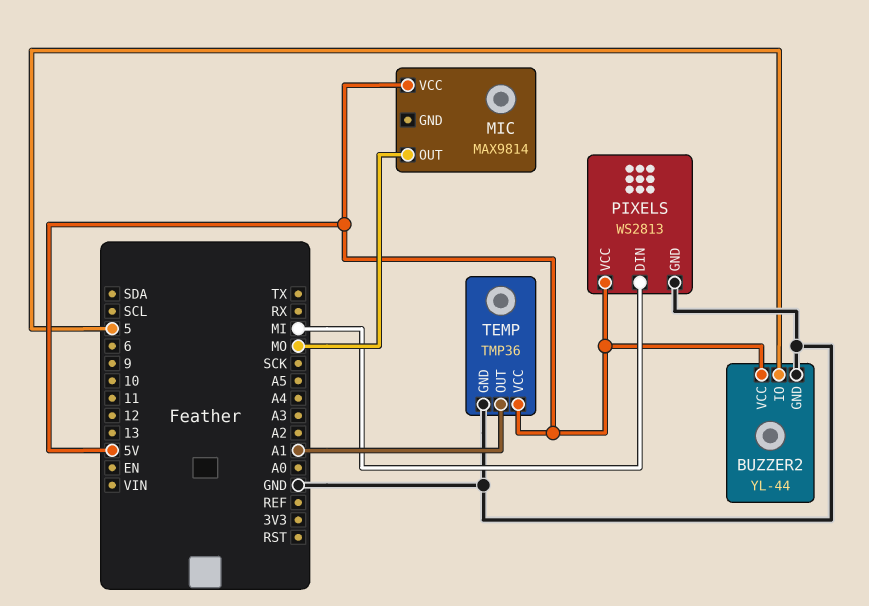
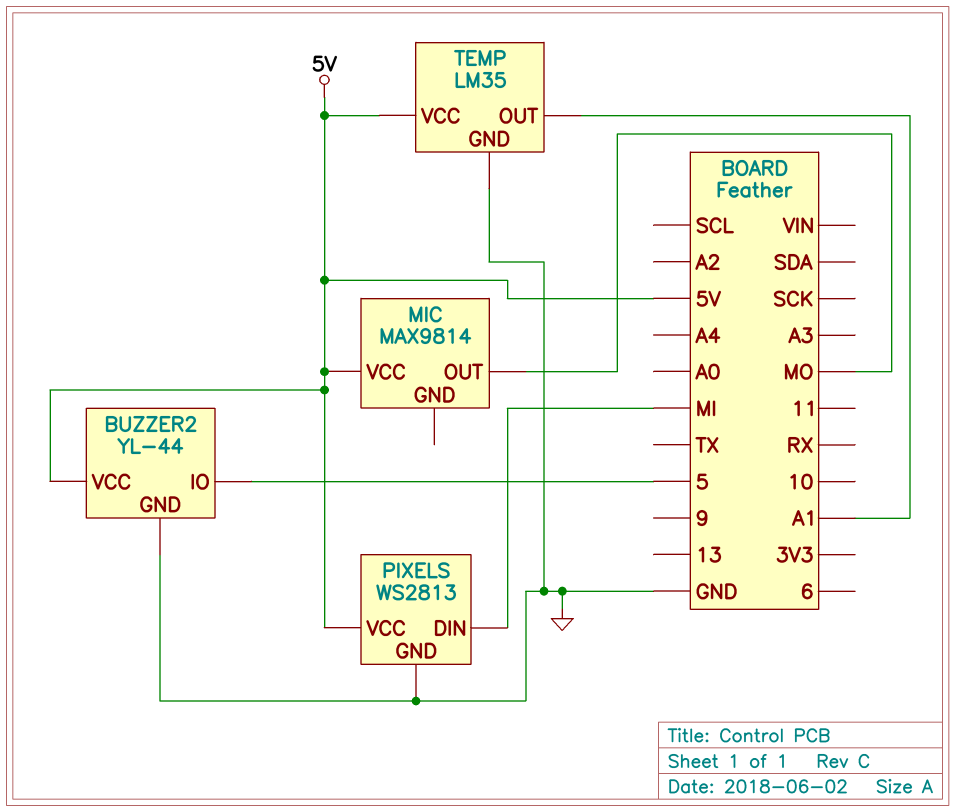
TEMP: TMP36 -> LM35

